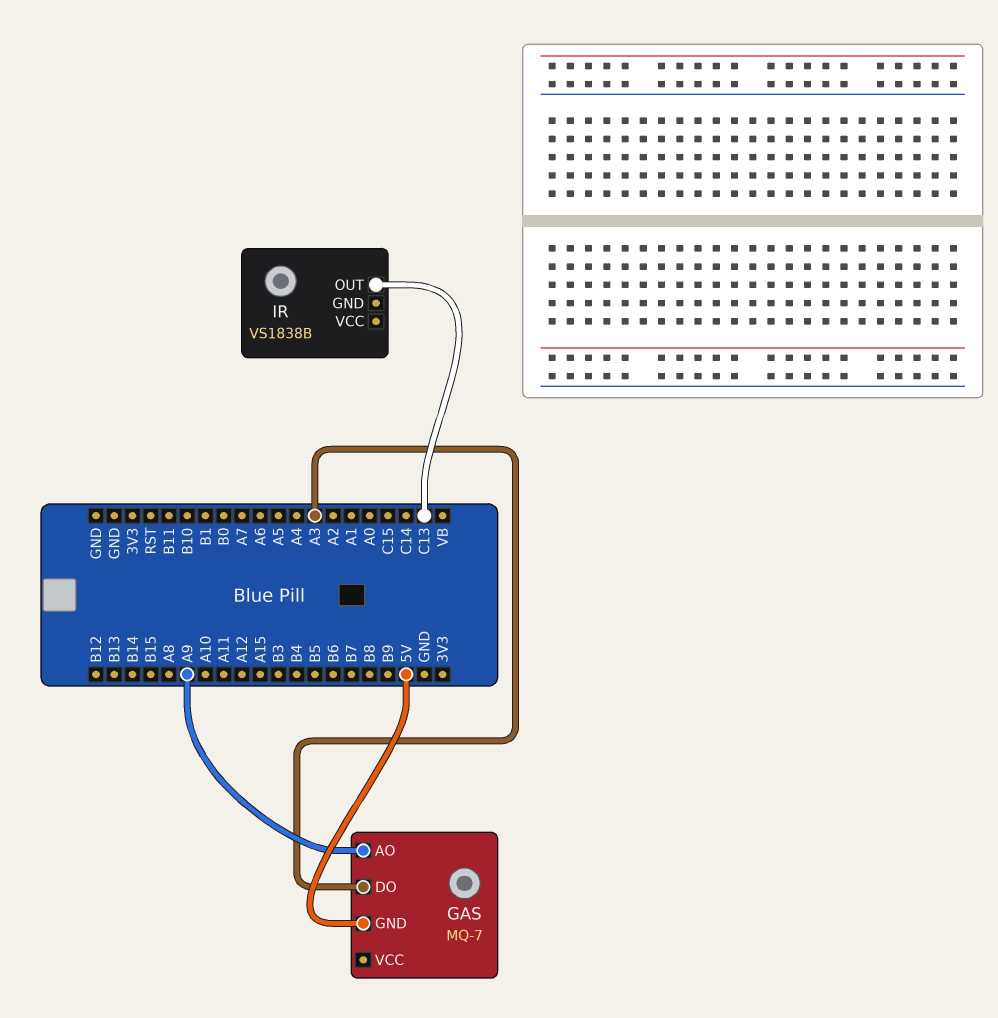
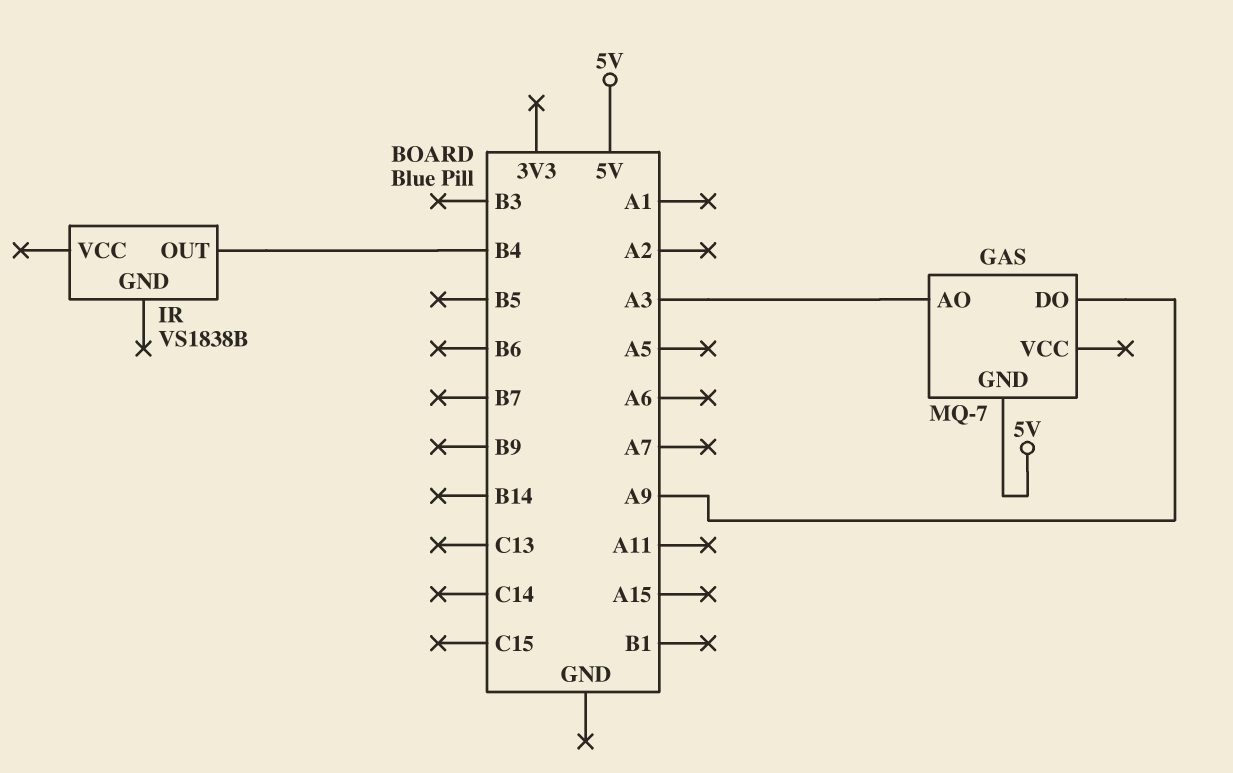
GAS pin AO: A9 -> A3
GAS pin DO: A3 -> A9
IR pin OUT: C13 -> B4

